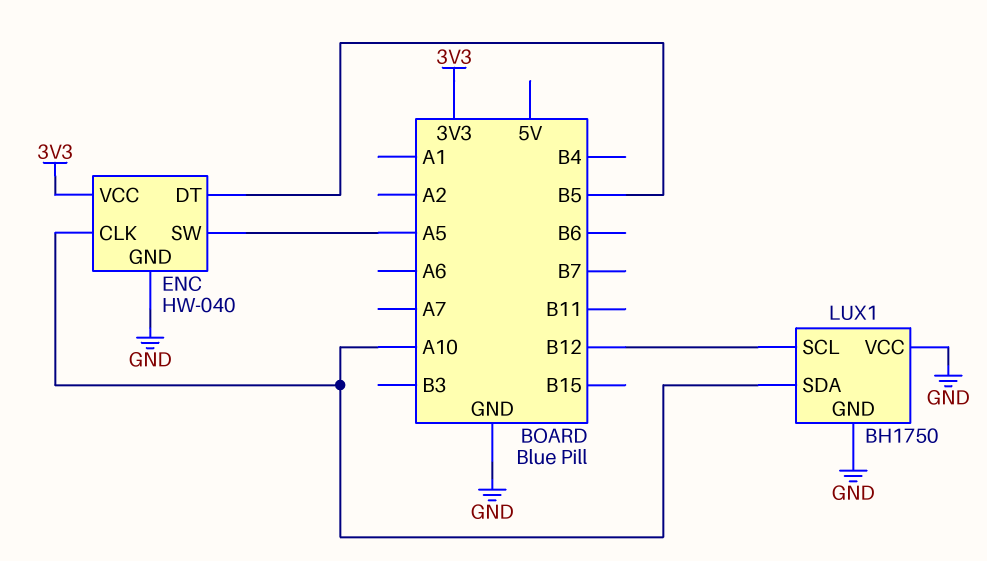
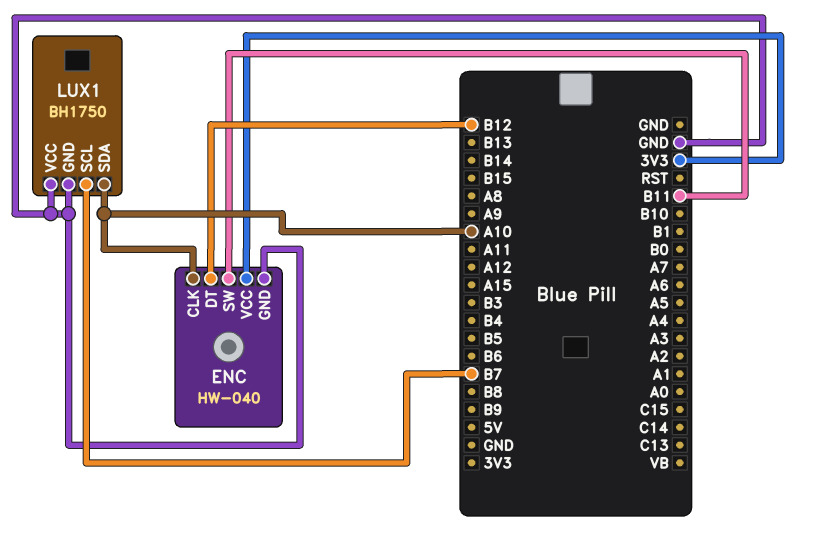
ENC pin DT: B5 -> B12
ENC pin SW: A5 -> B11
LUX1 pin SCL: B12 -> B7

